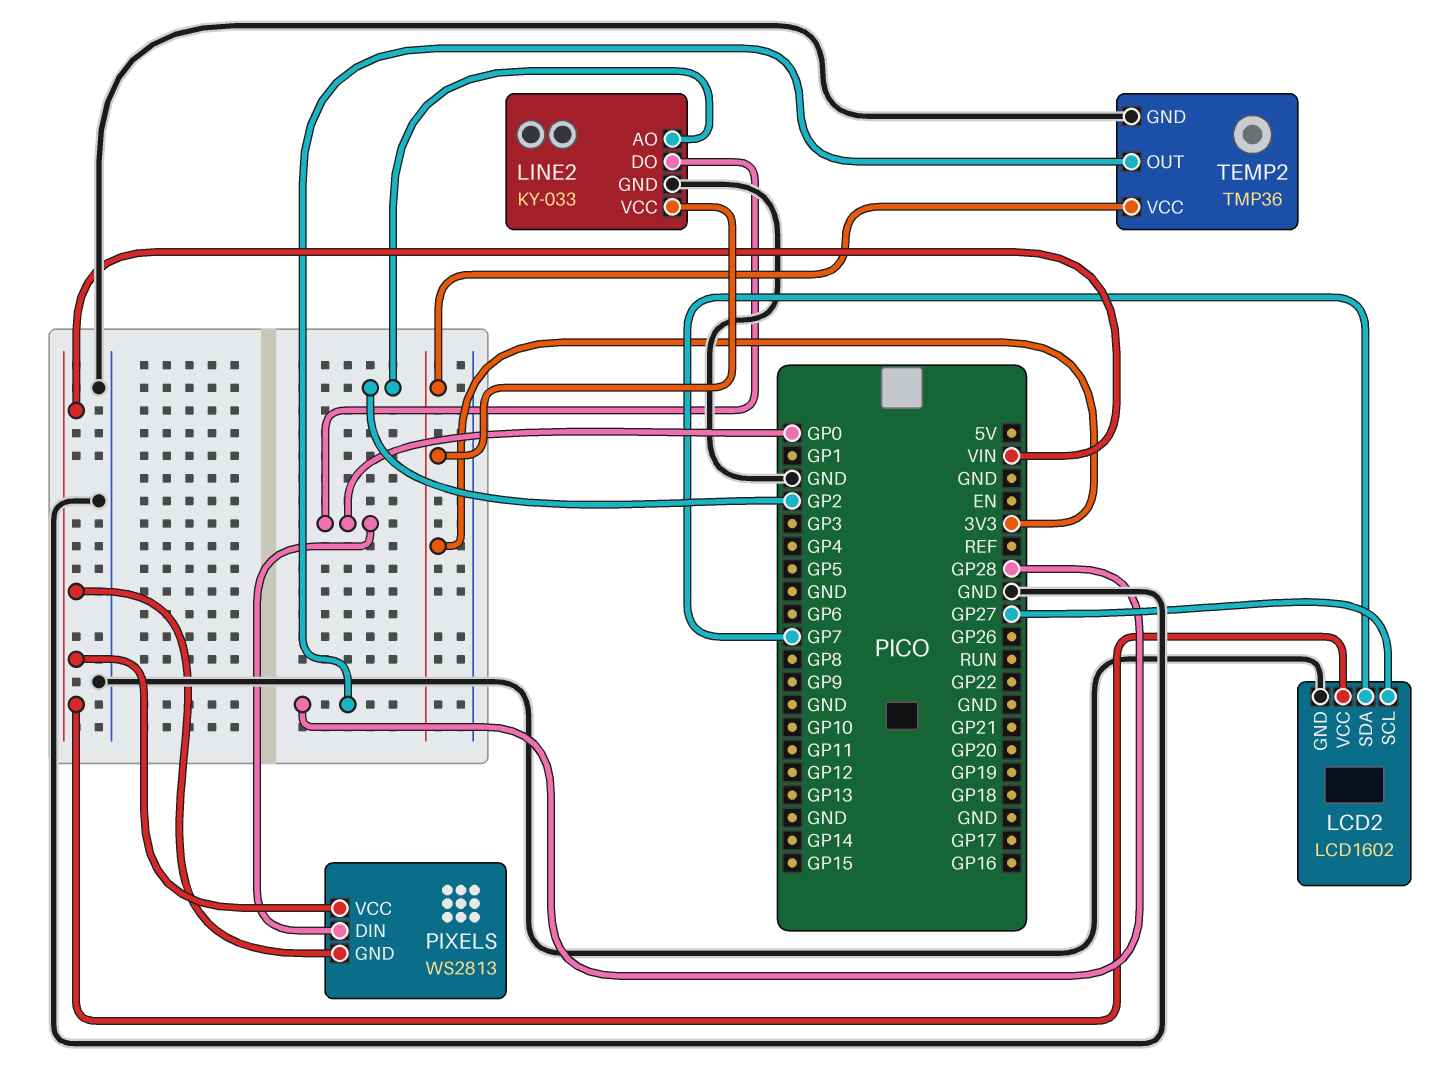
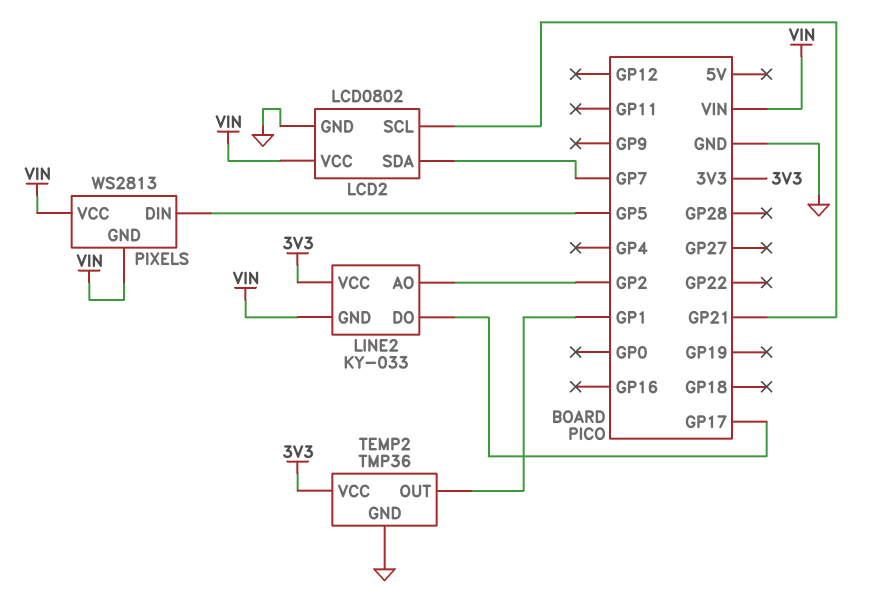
LCD2: LCD1602 -> LCD0802
LCD2 pin SCL: GP27 -> GP21
LINE2 pin DO: GP0 -> GP17
LINE2 pin GND: GND -> VIN
PIXELS pin DIN: GP0 -> GP5
TEMP2 pin OUT: GP28 -> GP1

